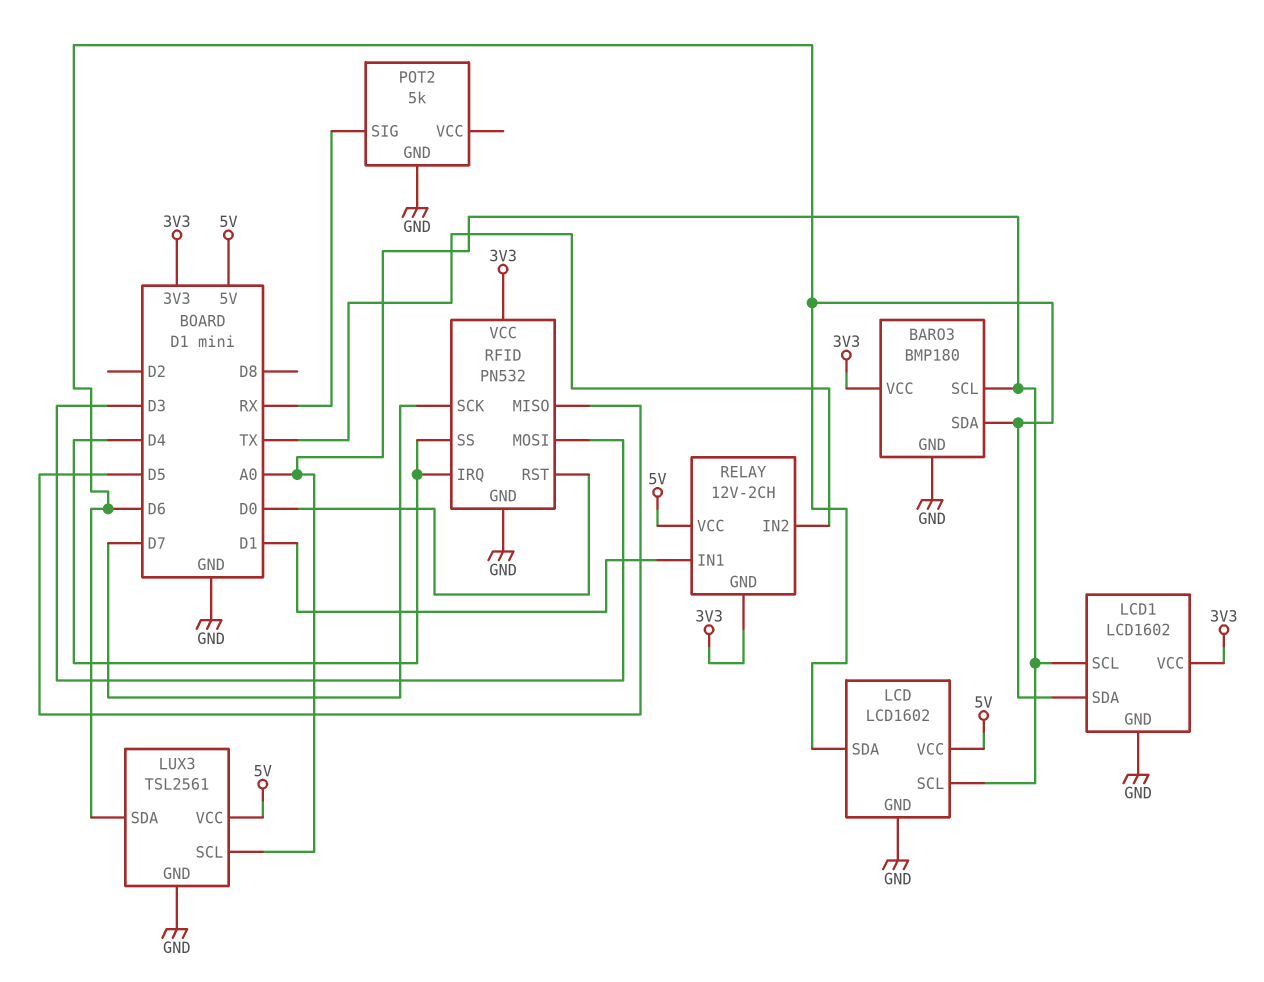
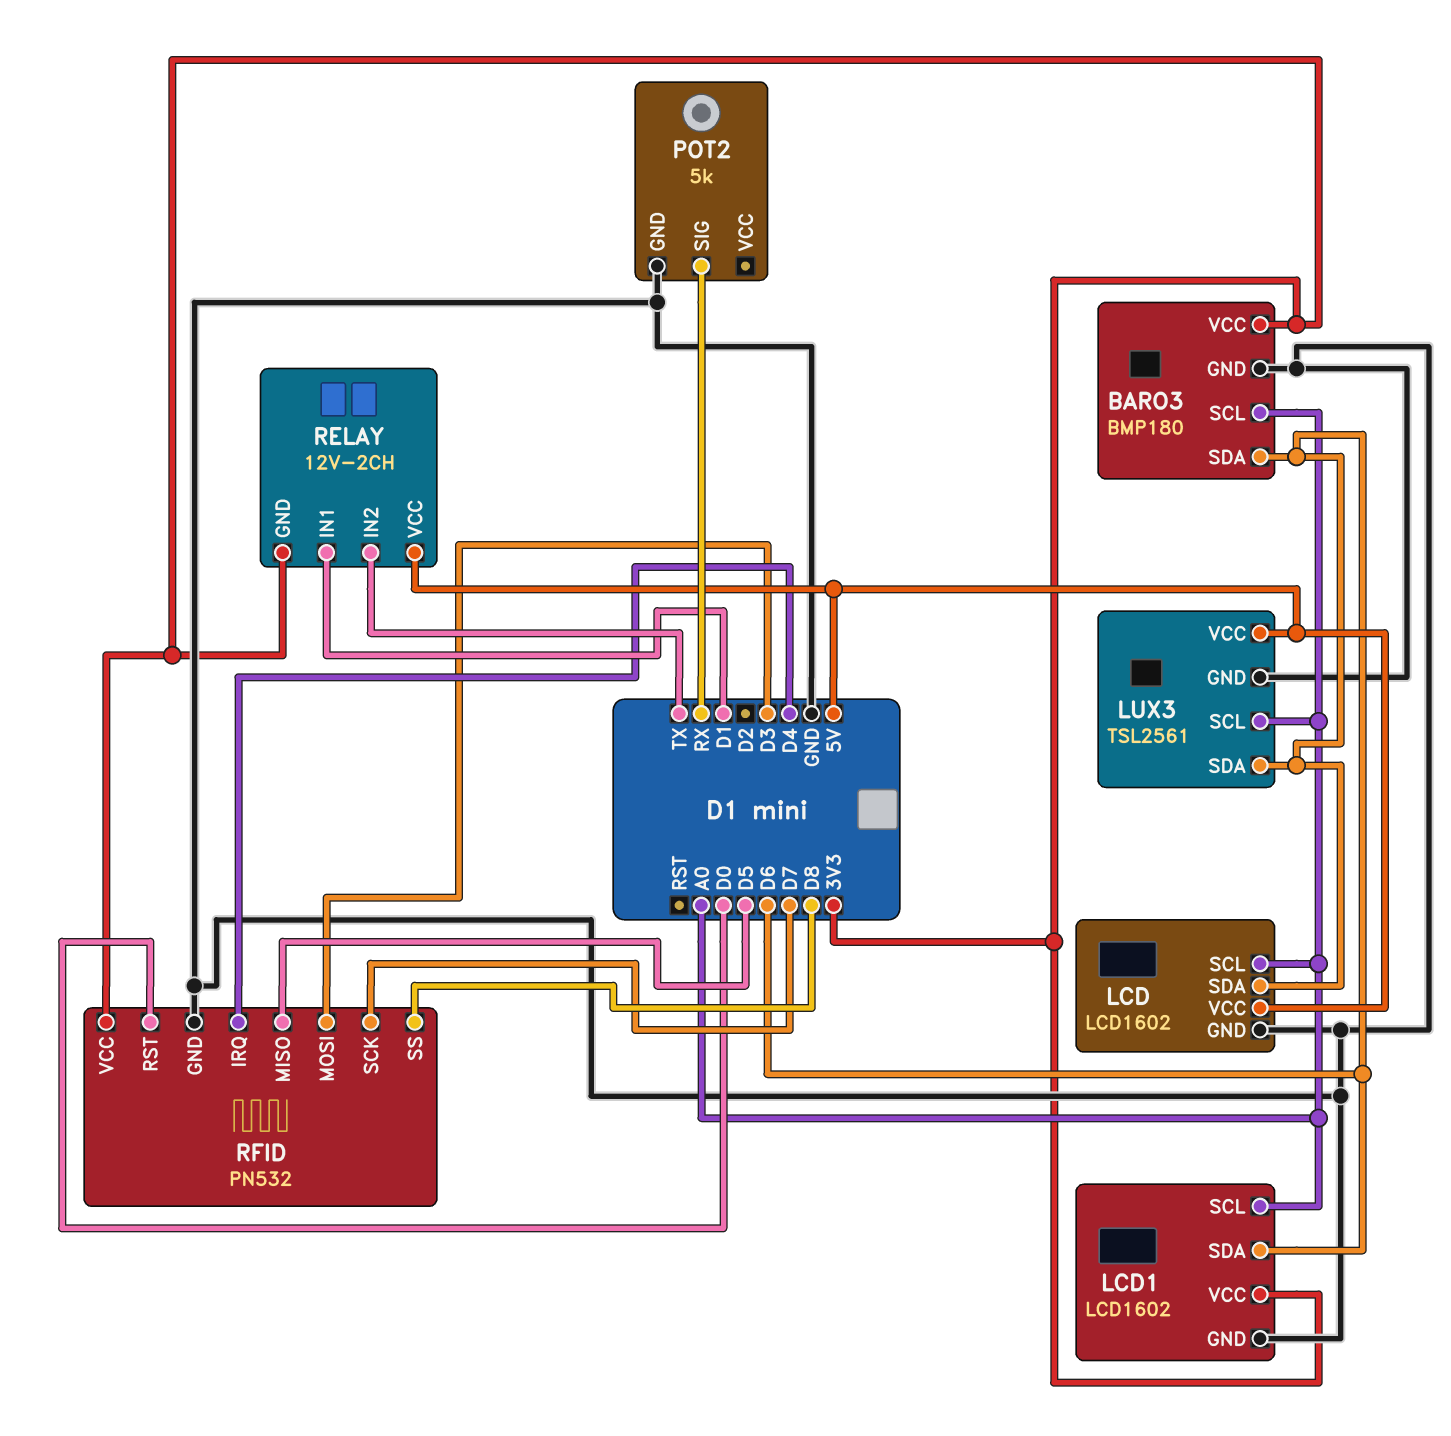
RFID pin SS: D4 -> D8

